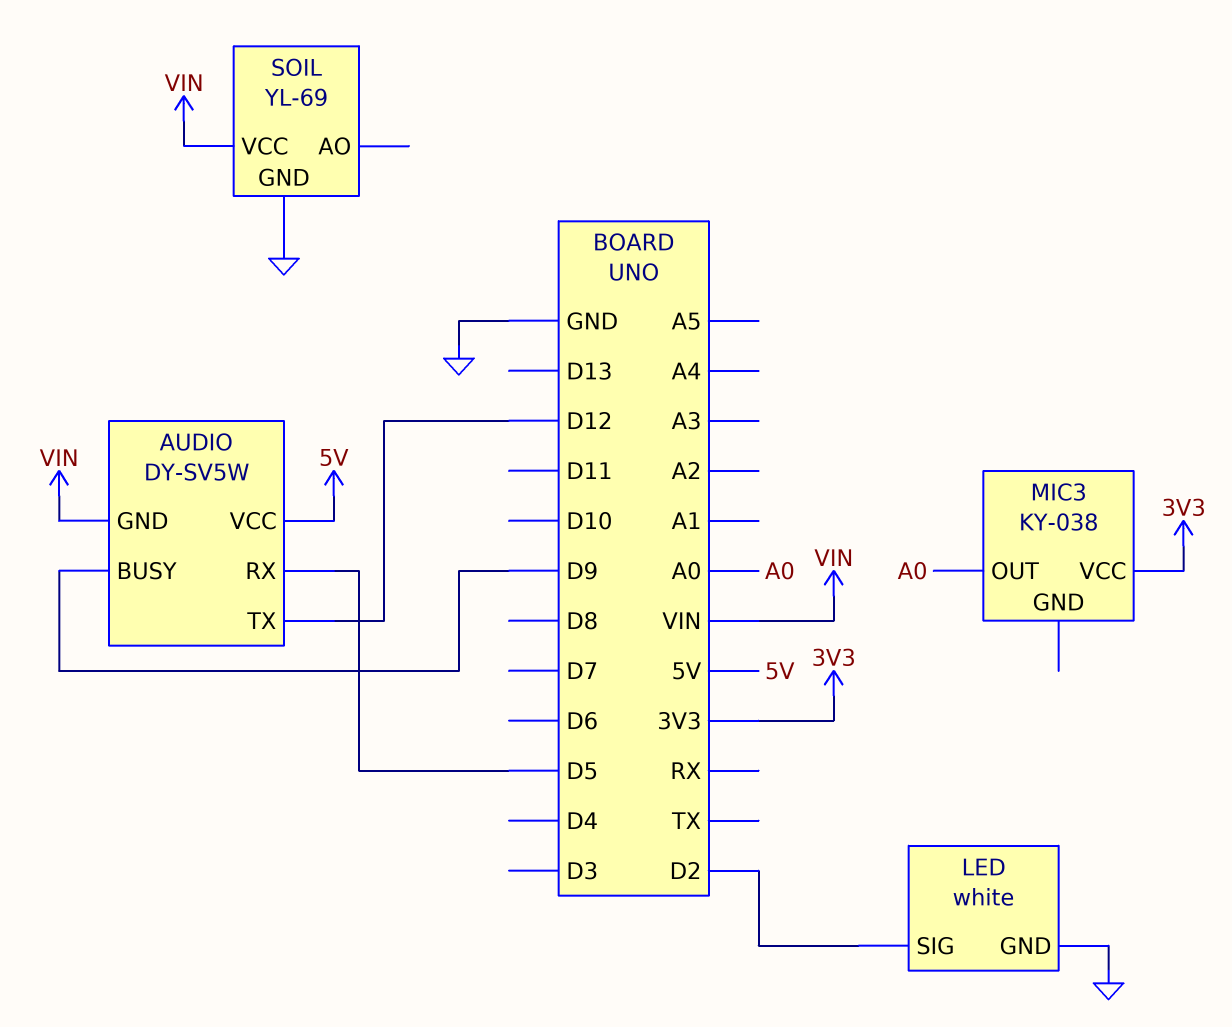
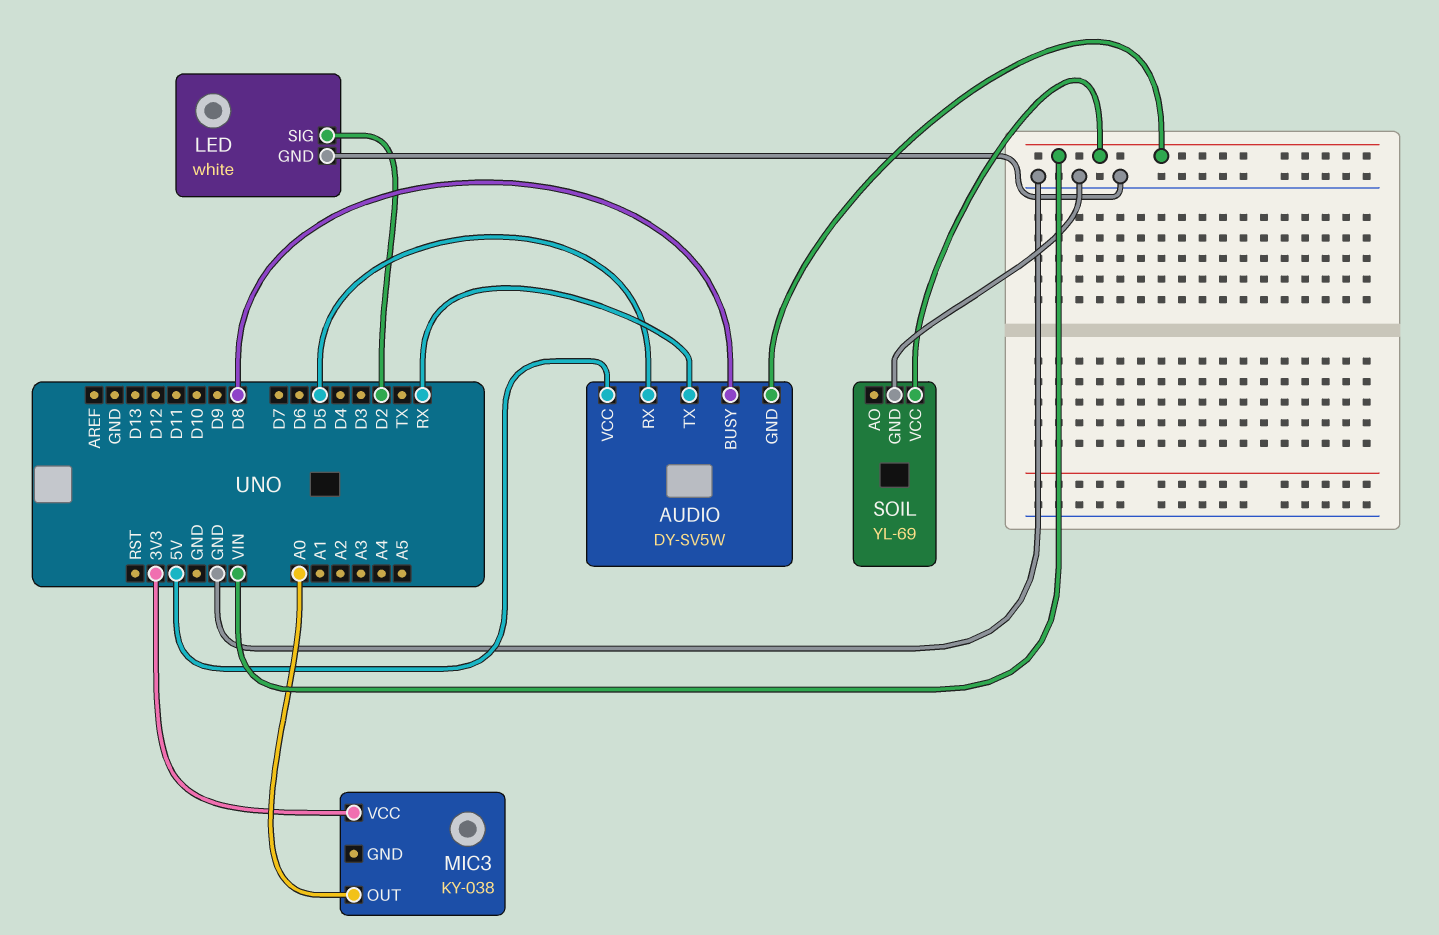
AUDIO pin BUSY: D9 -> D8
AUDIO pin TX: D12 -> RX

